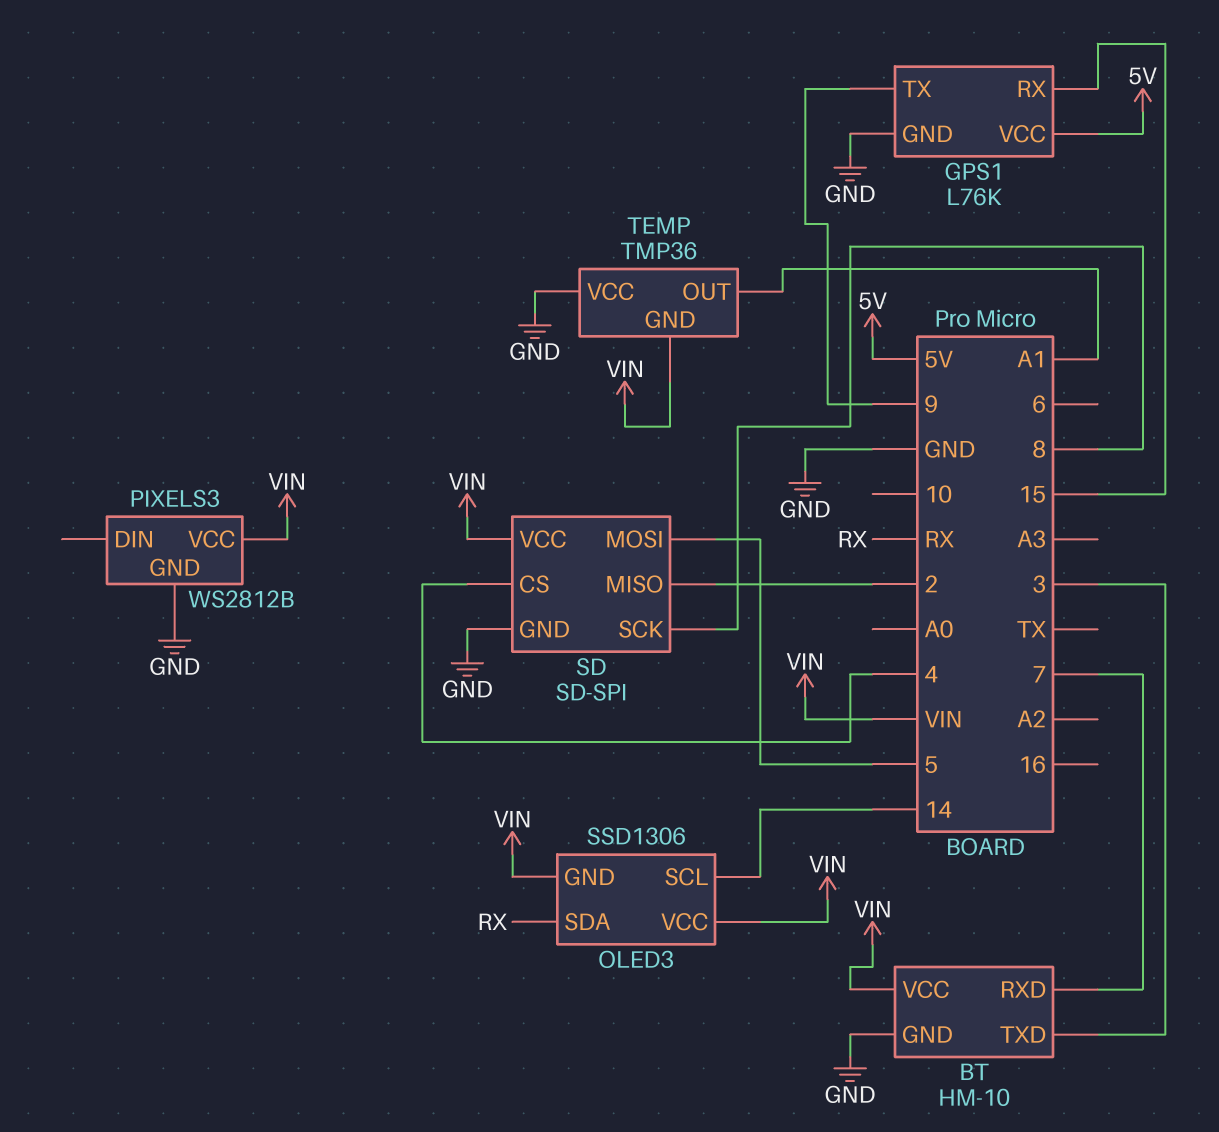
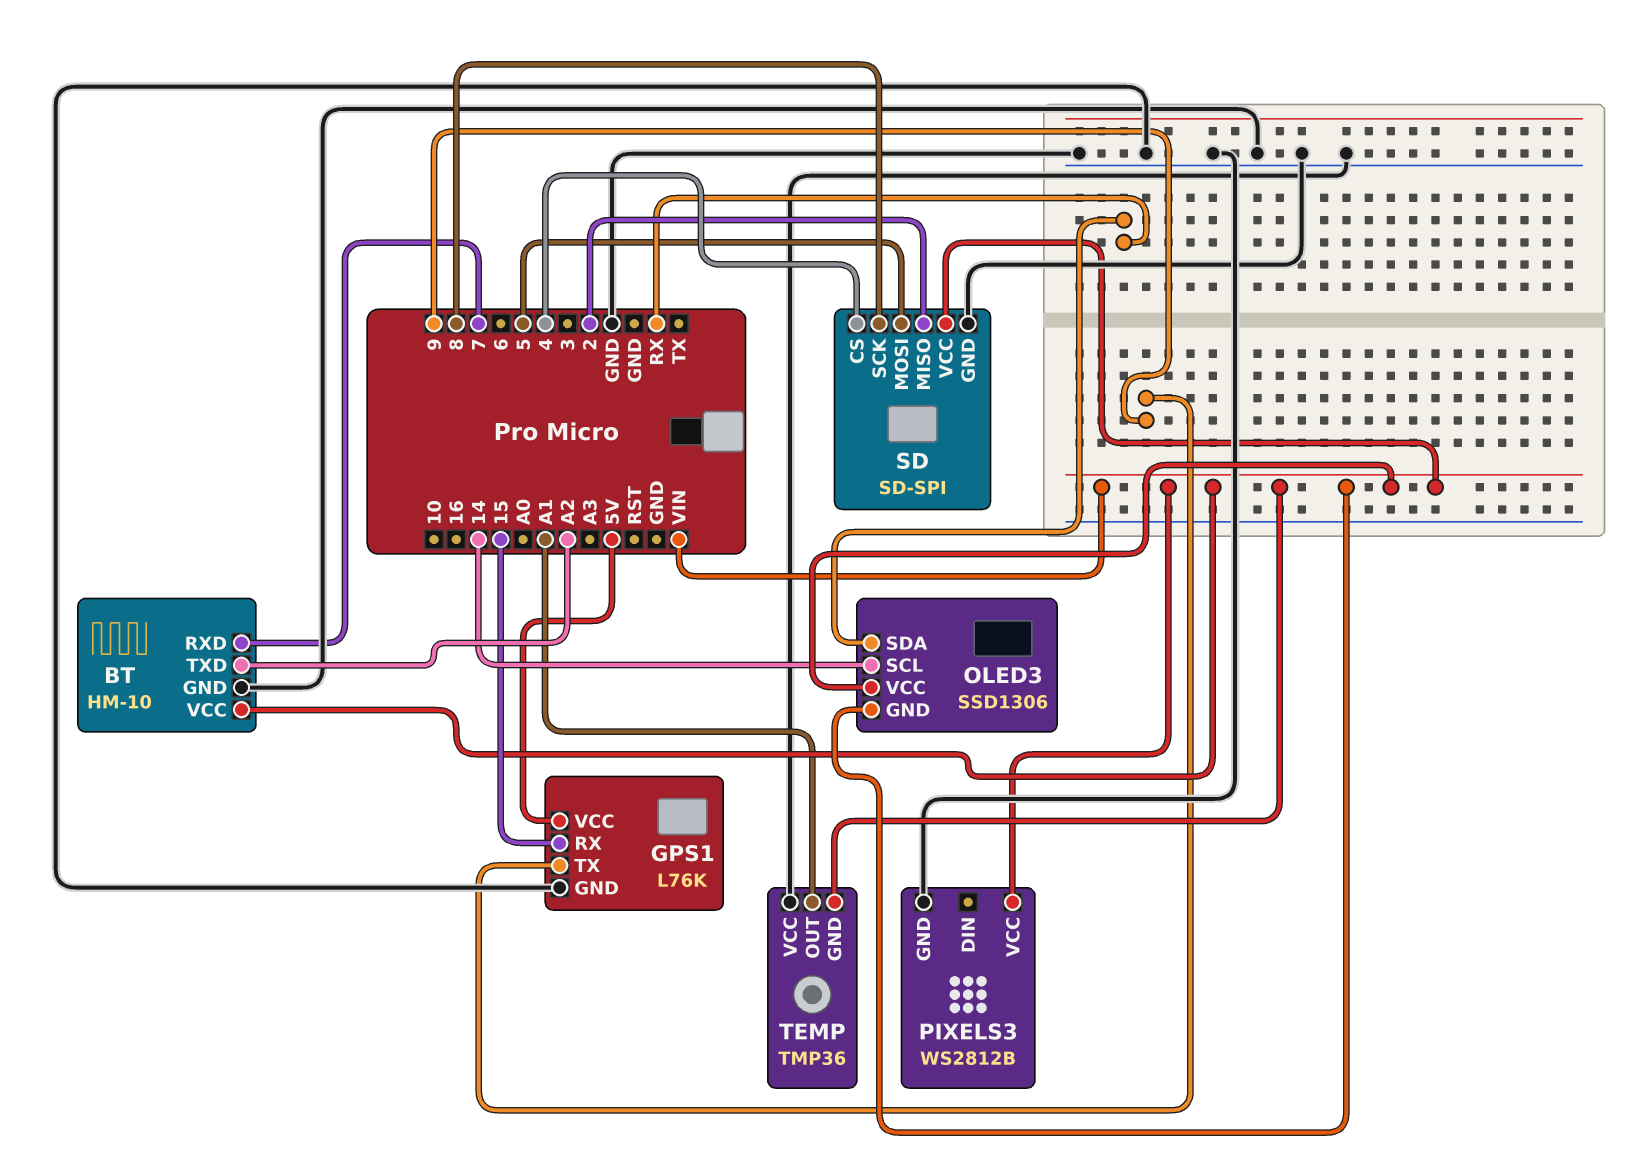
BT pin TXD: 3 -> A2

